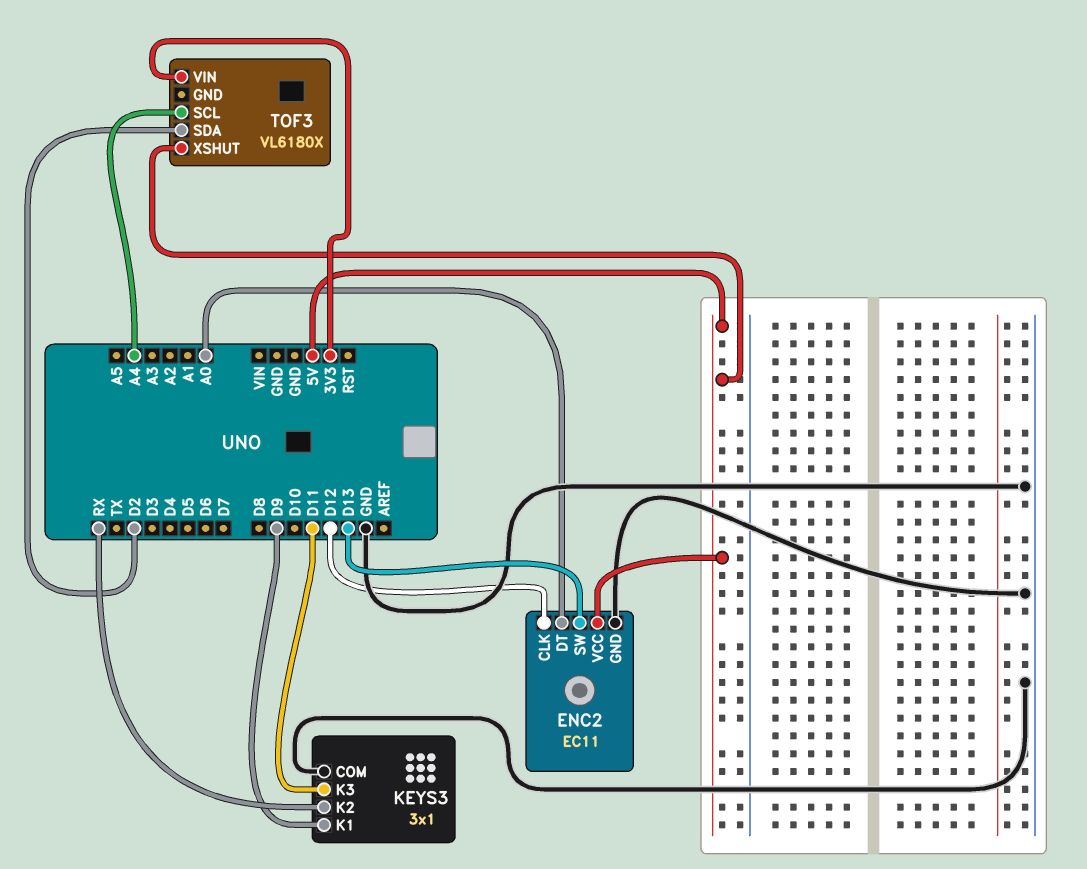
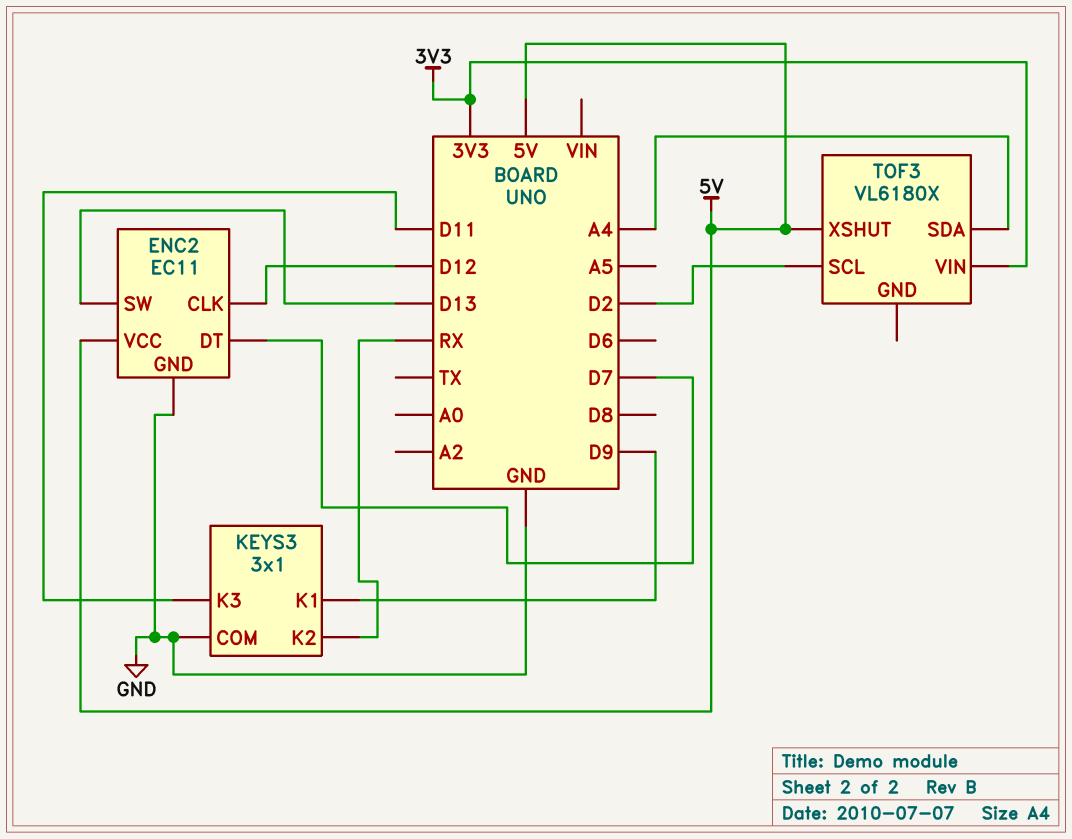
ENC2 pin DT: A0 -> D7
TOF3 pin SCL: A4 -> D2
TOF3 pin SDA: D2 -> A4

